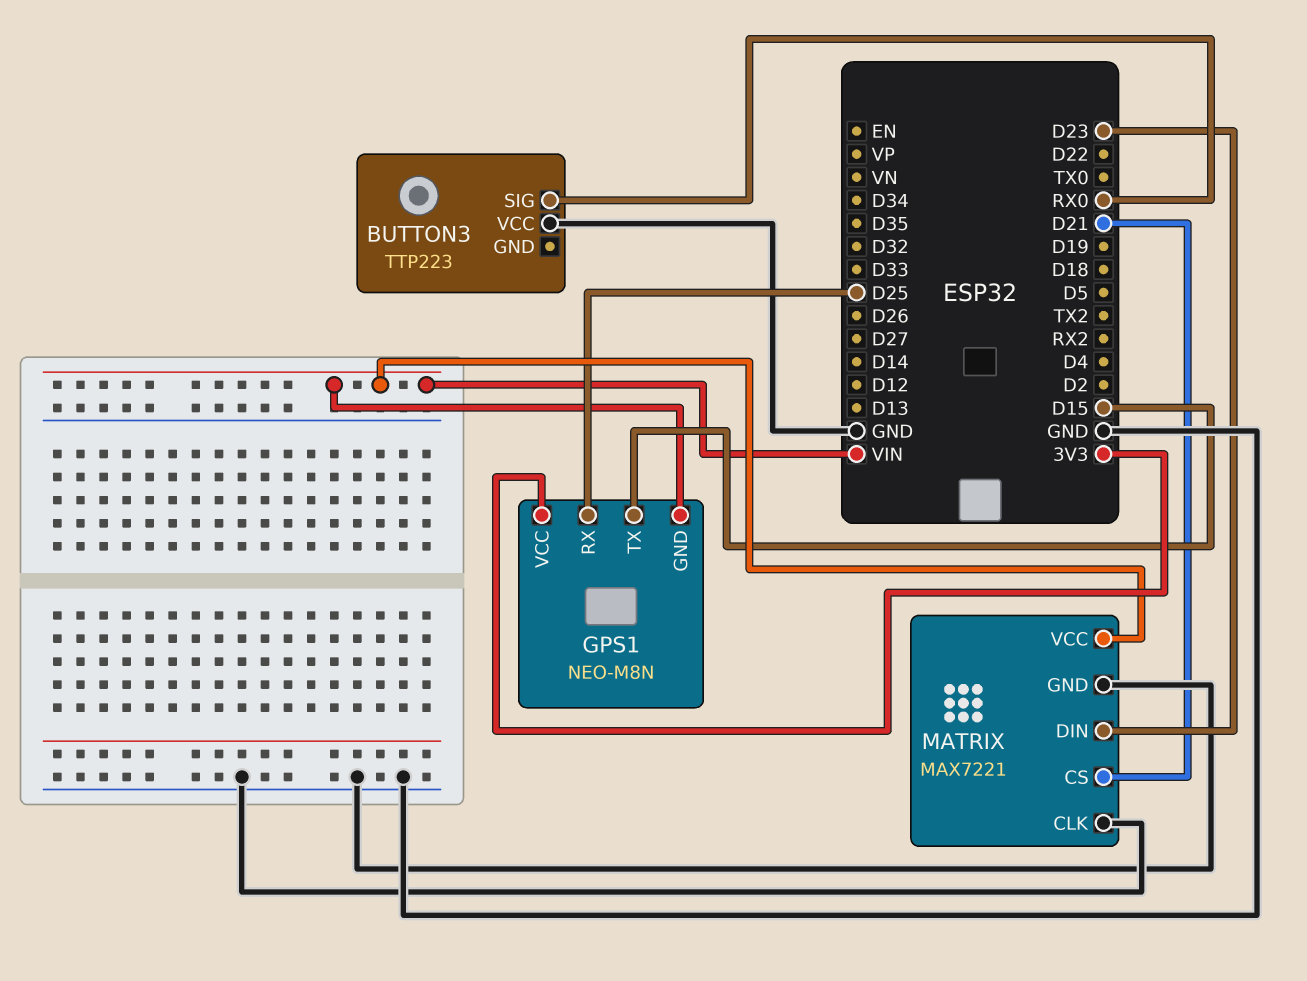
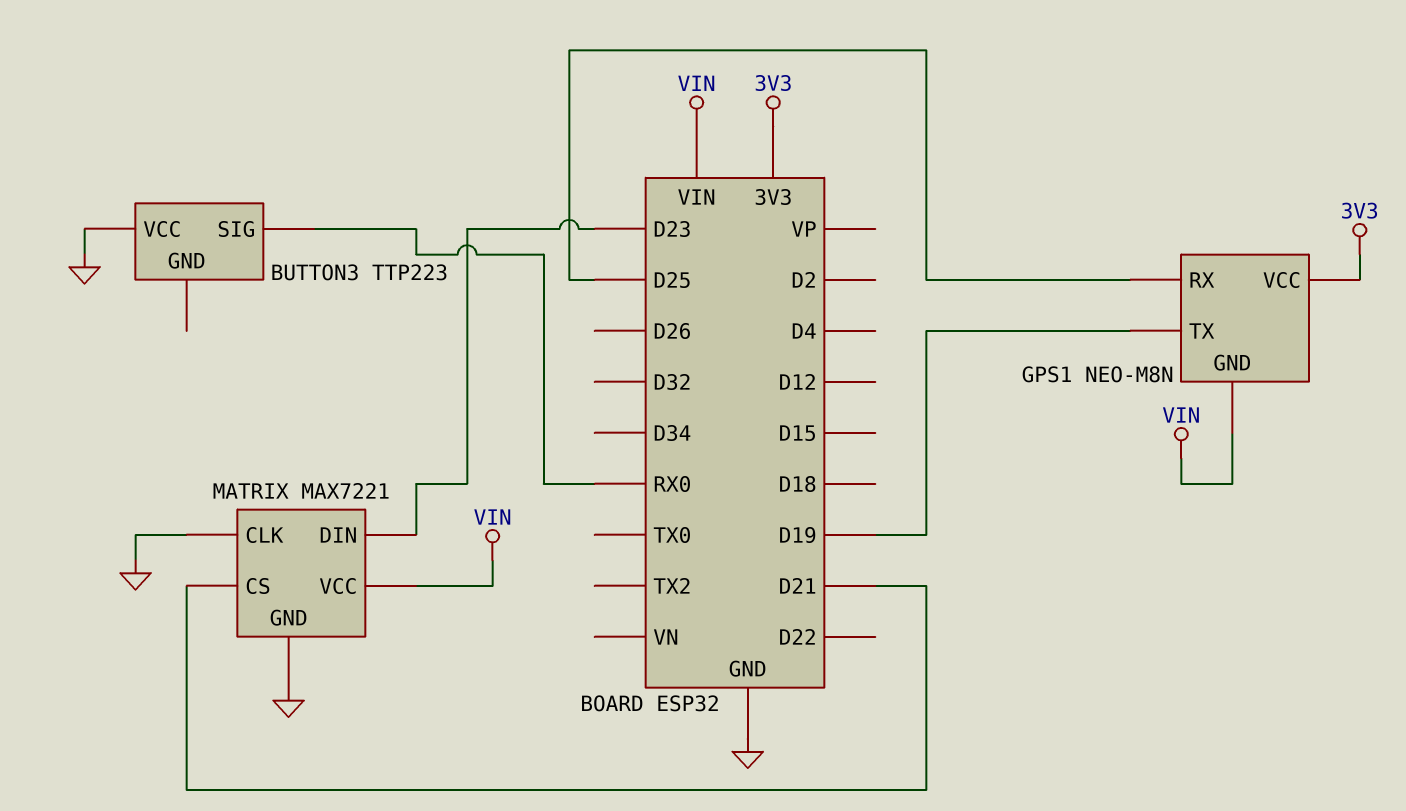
GPS1 pin TX: D15 -> D19

